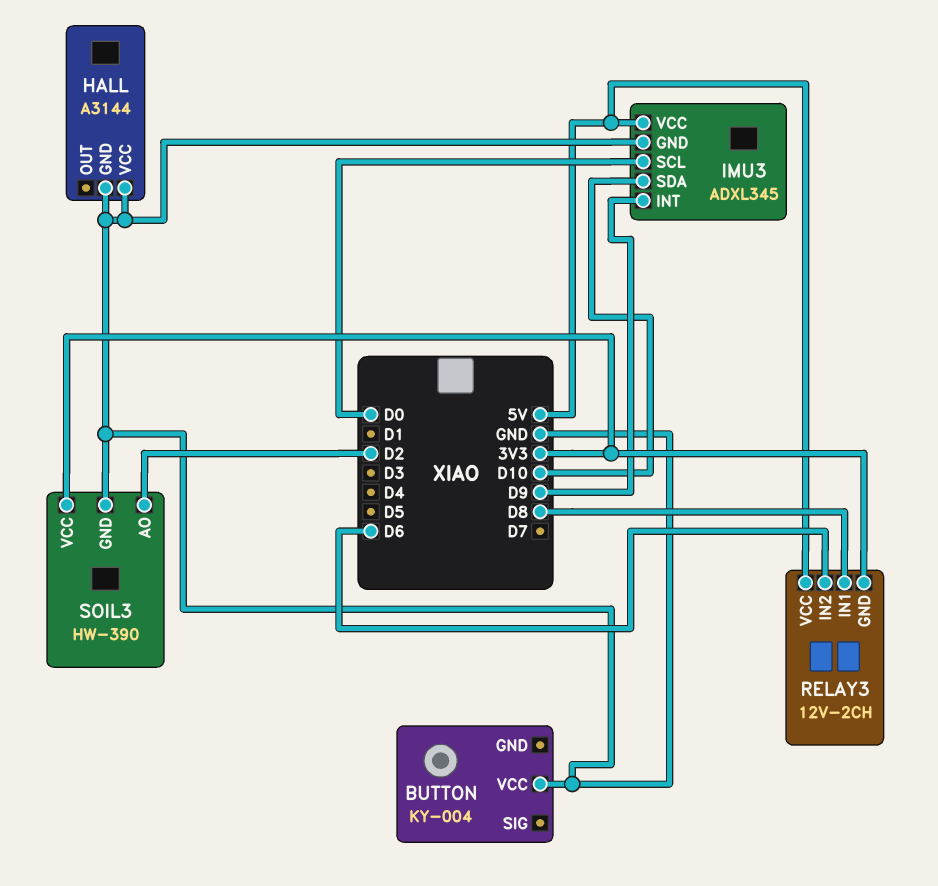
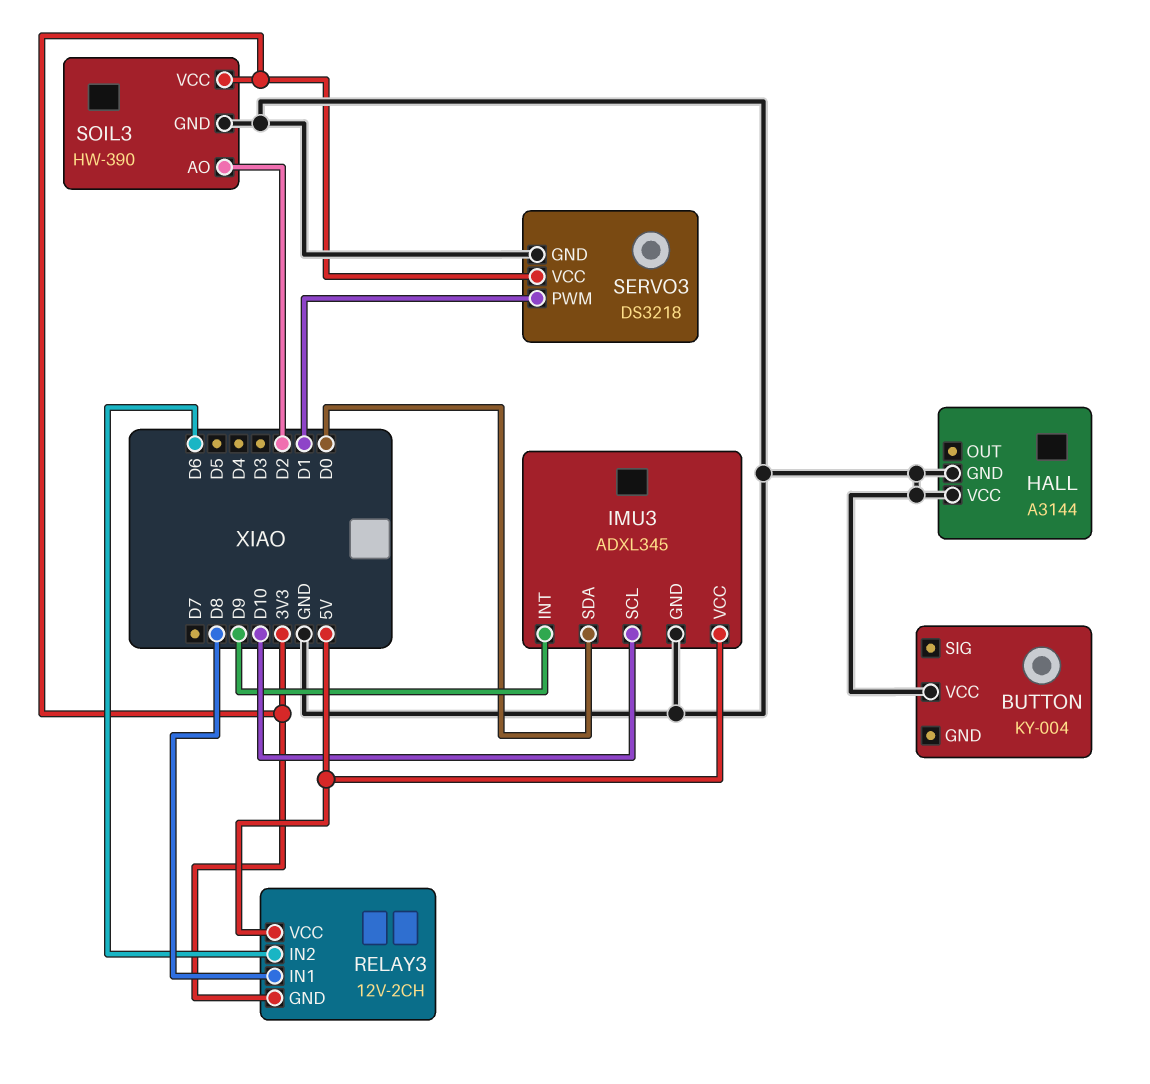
IMU3 pin SCL: D0 -> D10
IMU3 pin SDA: D10 -> D0
SERVO3: none -> DS3218
SERVO3 pin GND: none -> GND
SERVO3 pin PWM: none -> D1
SERVO3 pin VCC: none -> 3V3

